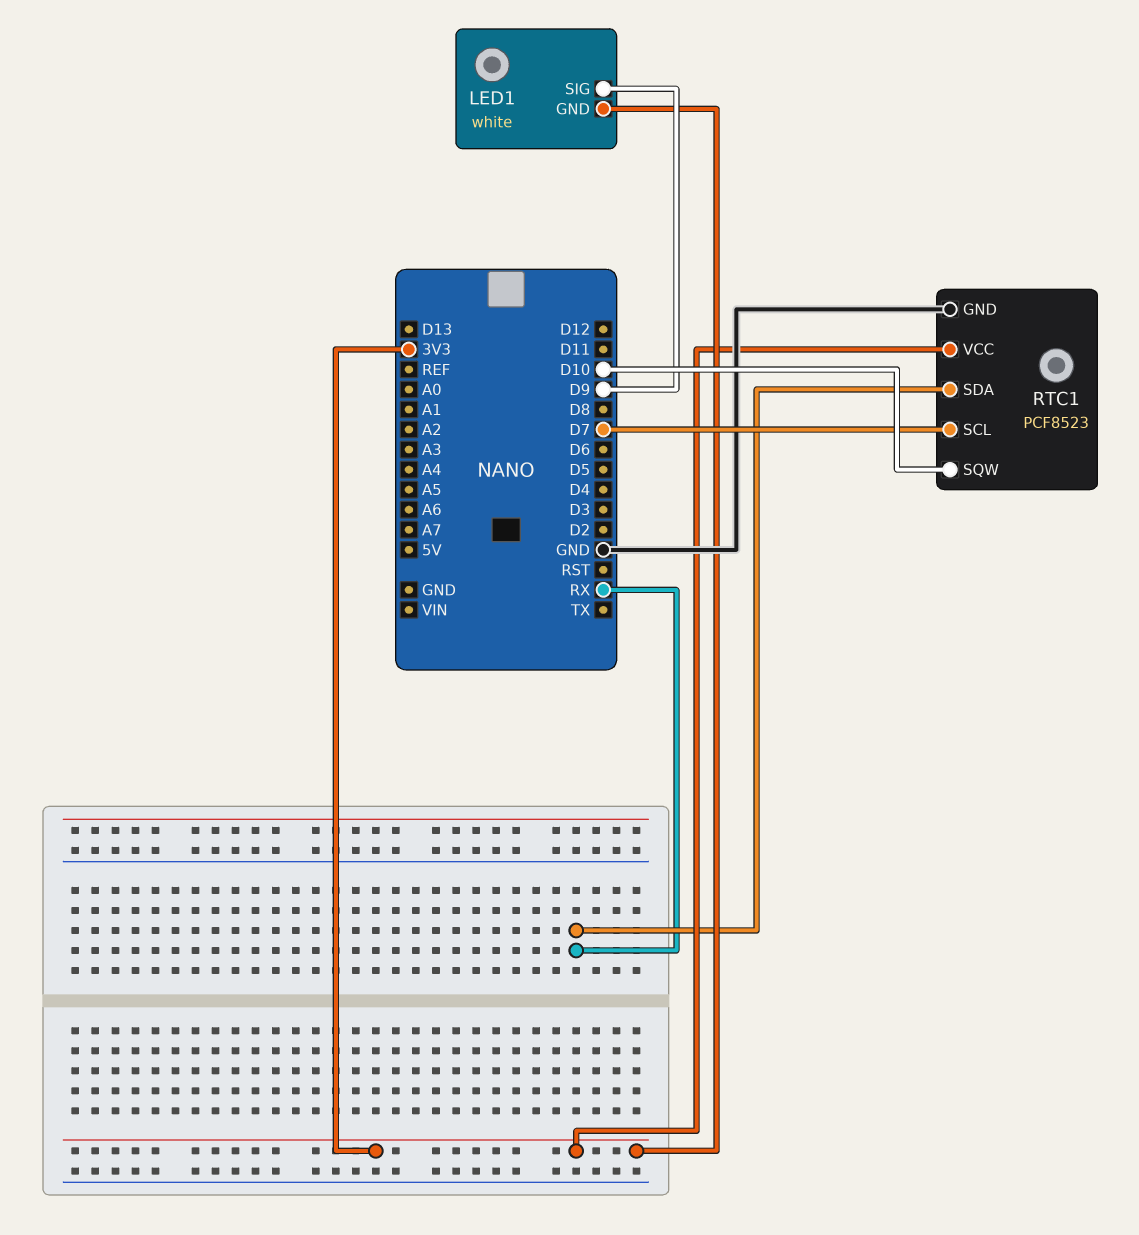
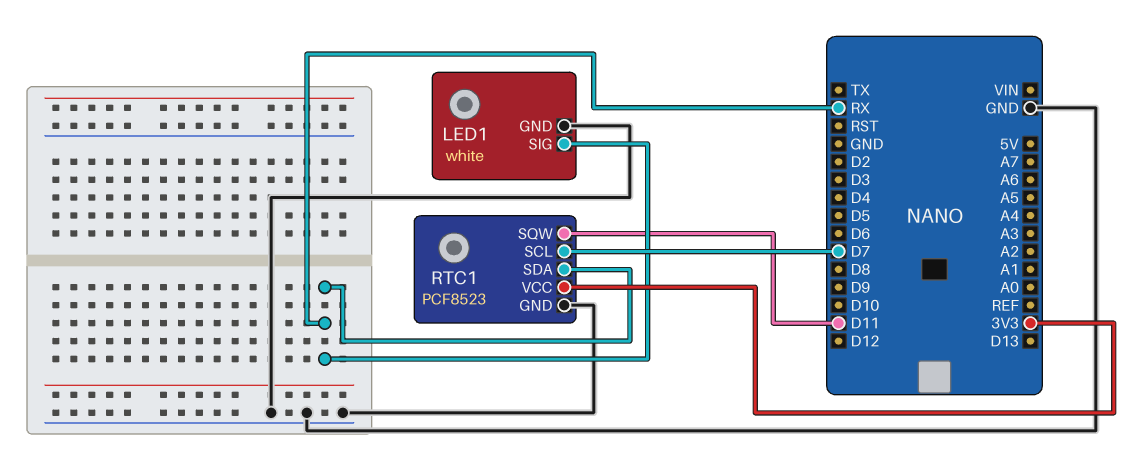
LED1 pin GND: 3V3 -> GND
LED1 pin SIG: D9 -> RX
RTC1 pin SQW: D10 -> D11

